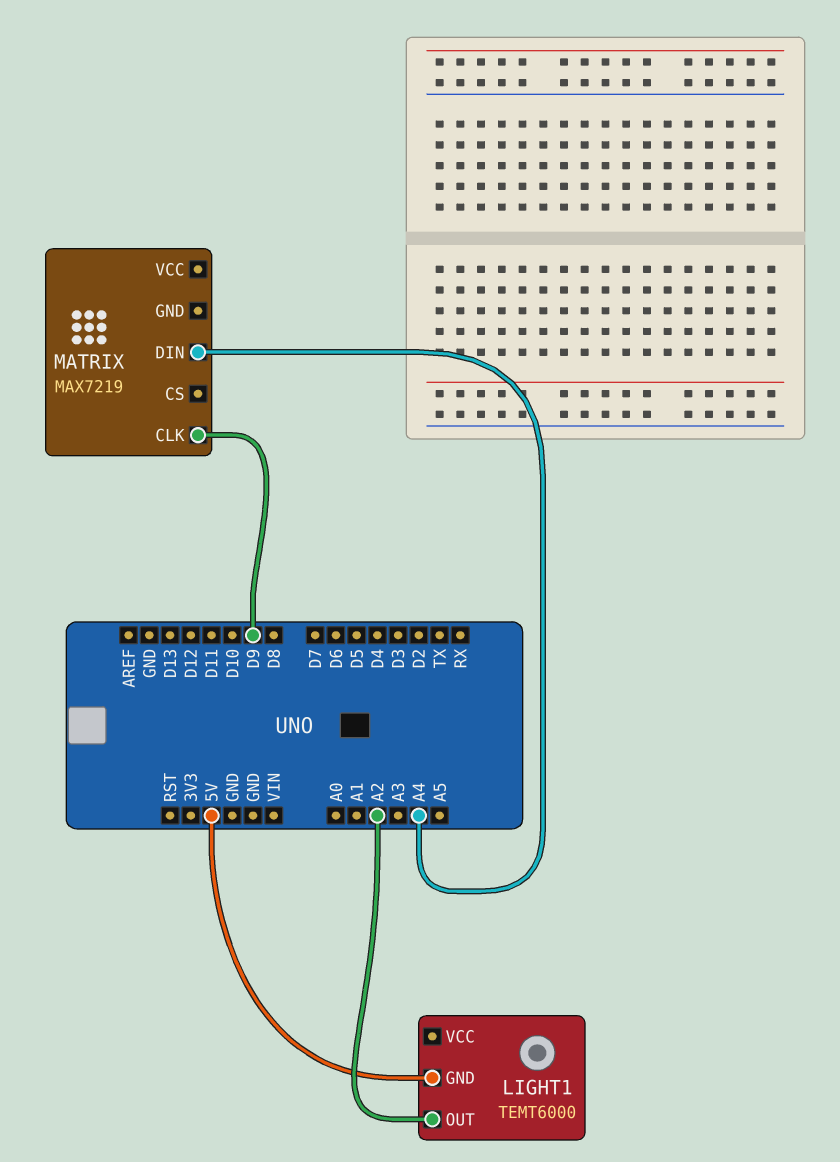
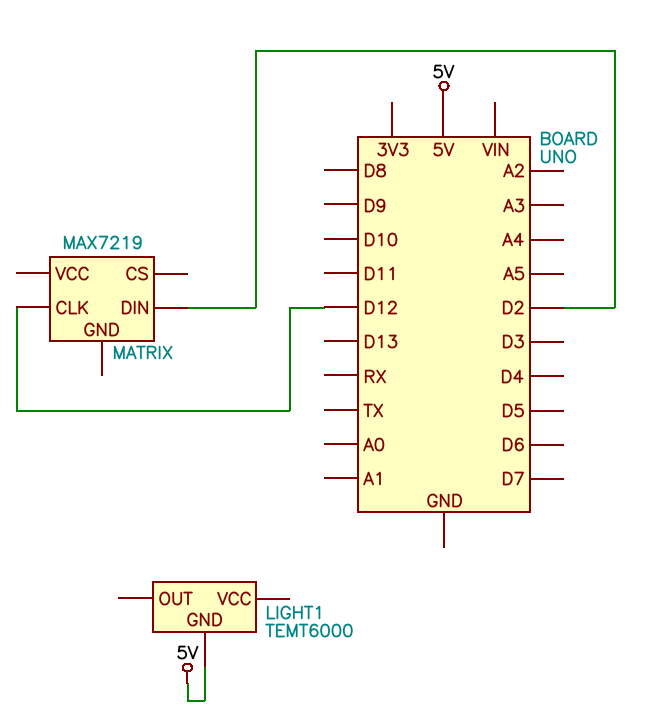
LIGHT1 pin OUT: A2 -> none
MATRIX pin CLK: D9 -> D12
MATRIX pin DIN: A4 -> D2

